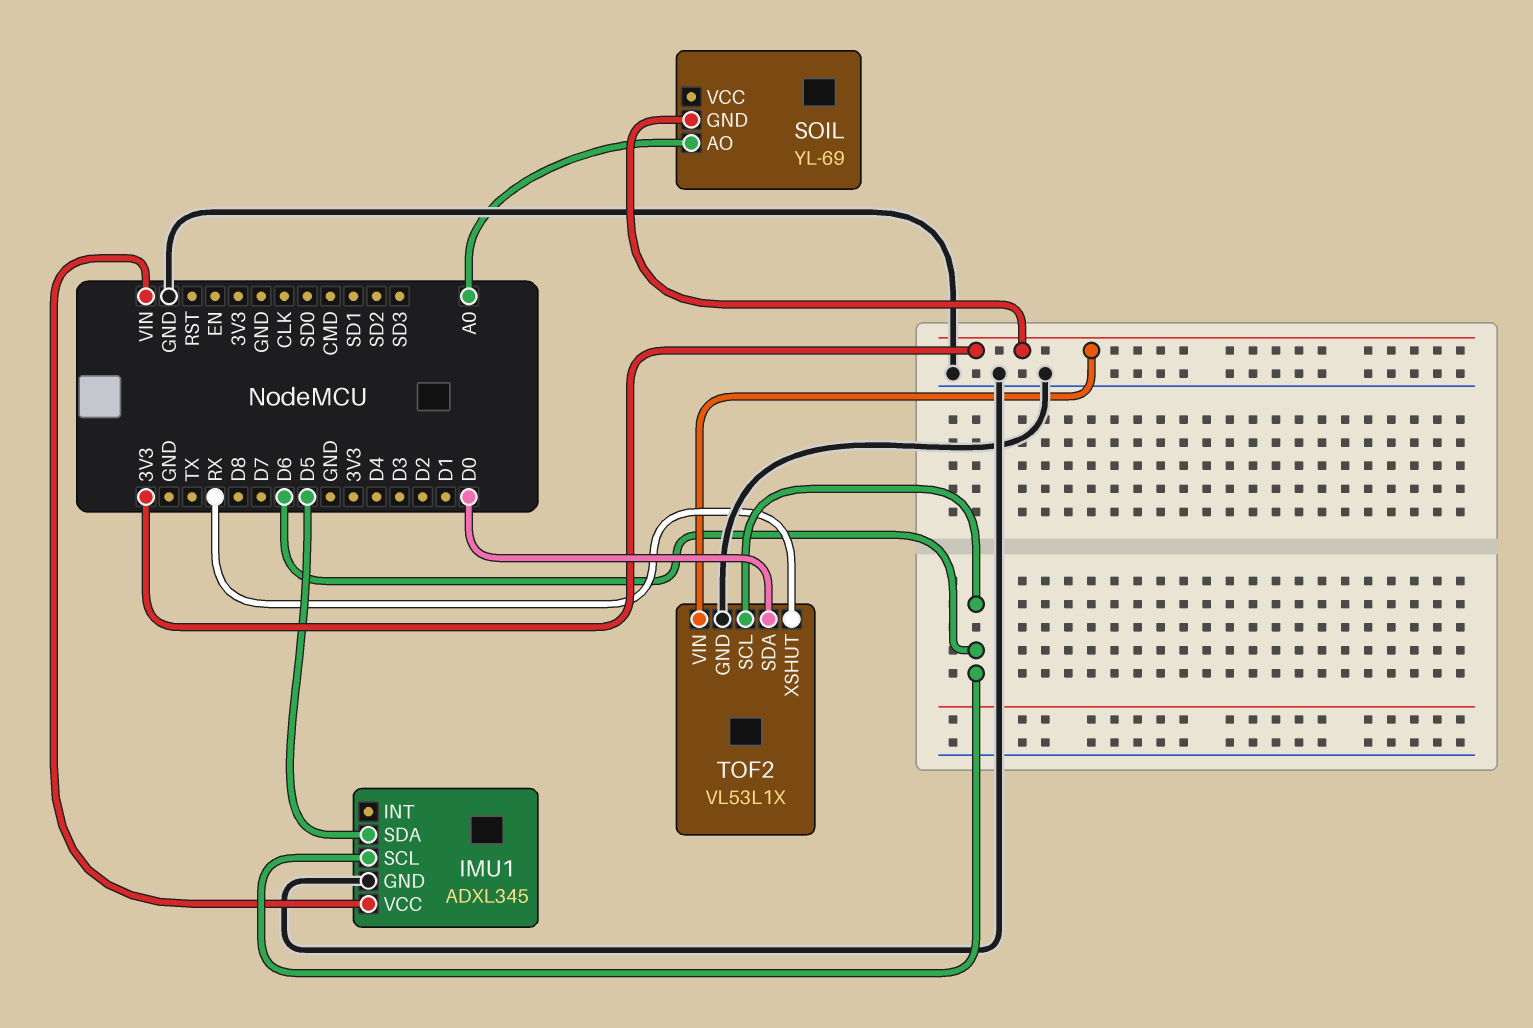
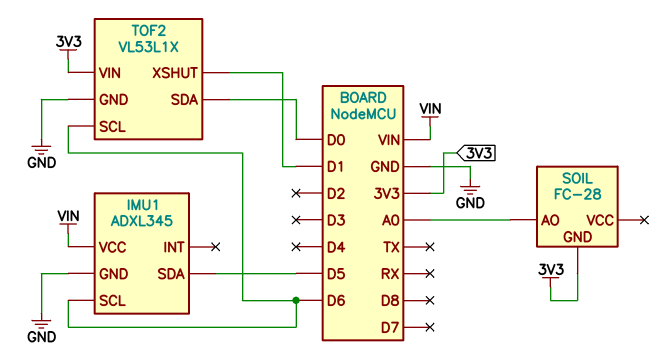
SOIL: YL-69 -> FC-28
TOF2 pin XSHUT: RX -> D1

